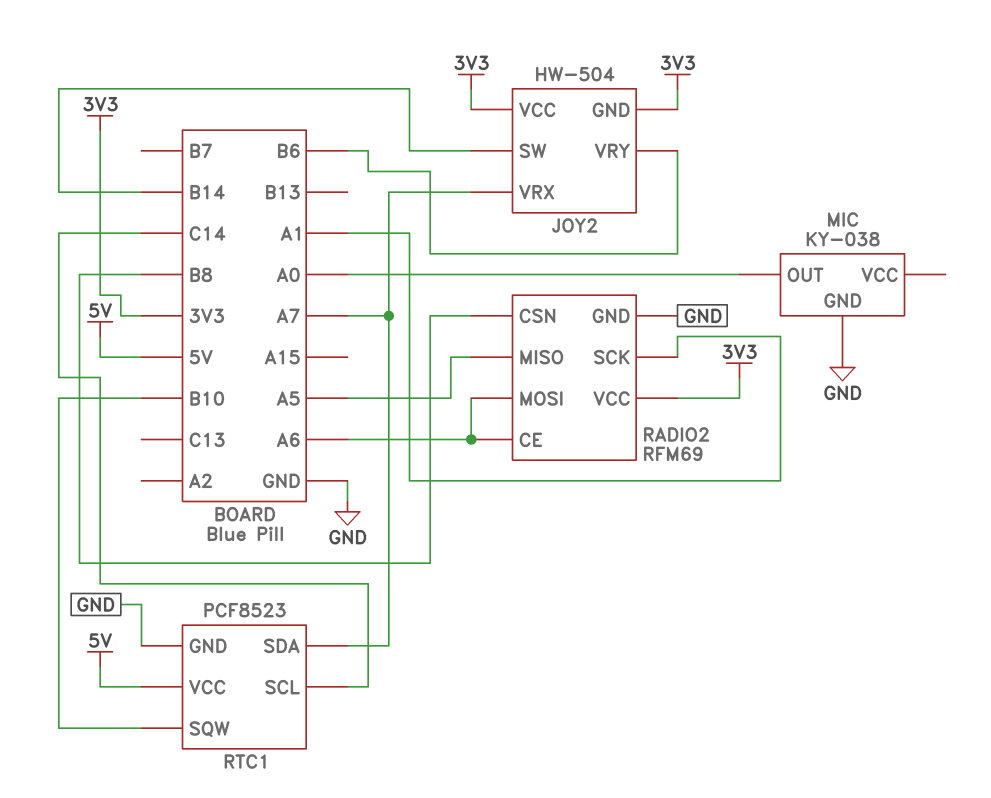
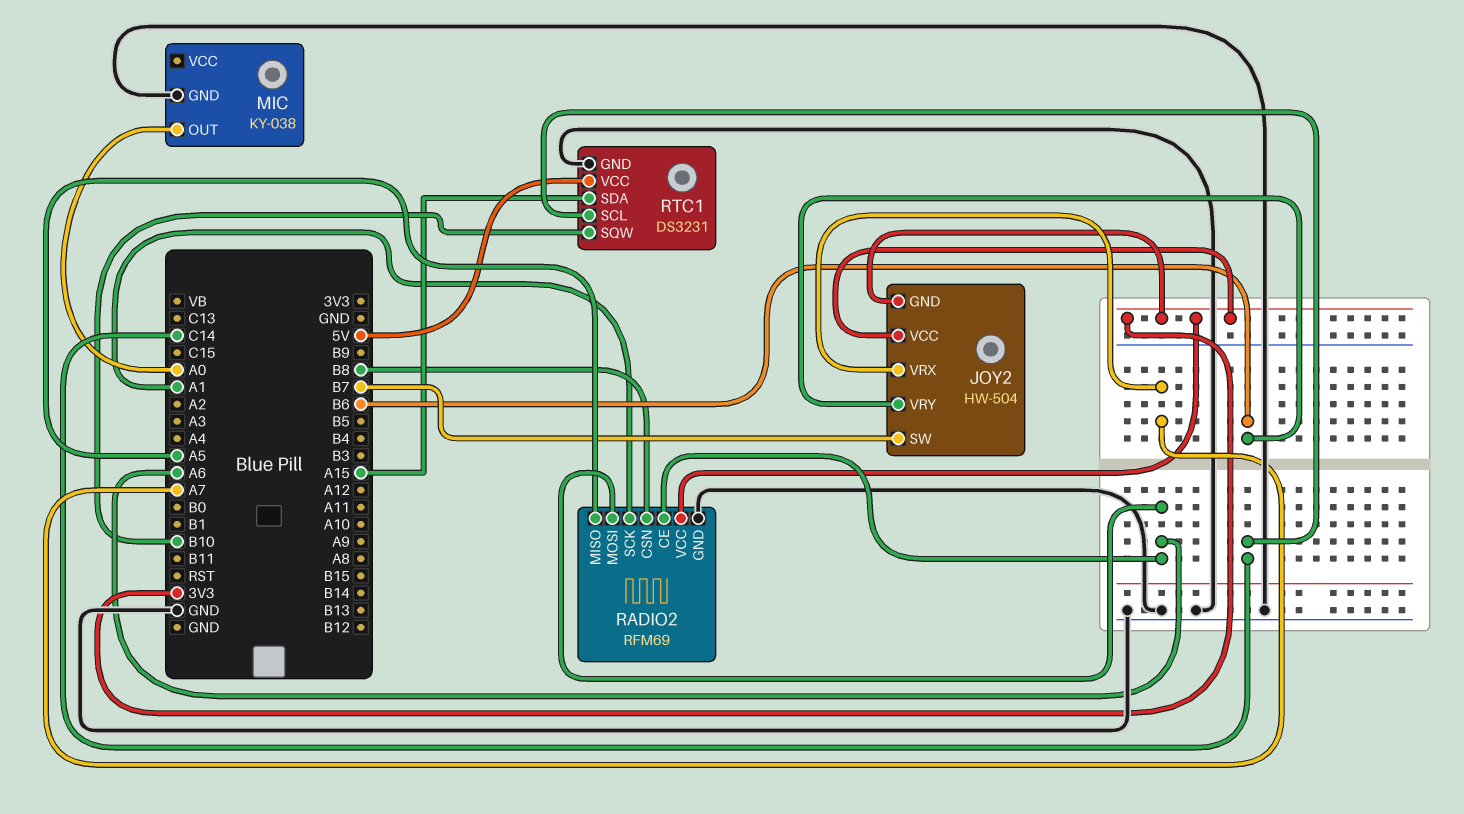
JOY2 pin SW: B14 -> B7
RTC1: PCF8523 -> DS3231
RTC1 pin SDA: A7 -> A15

